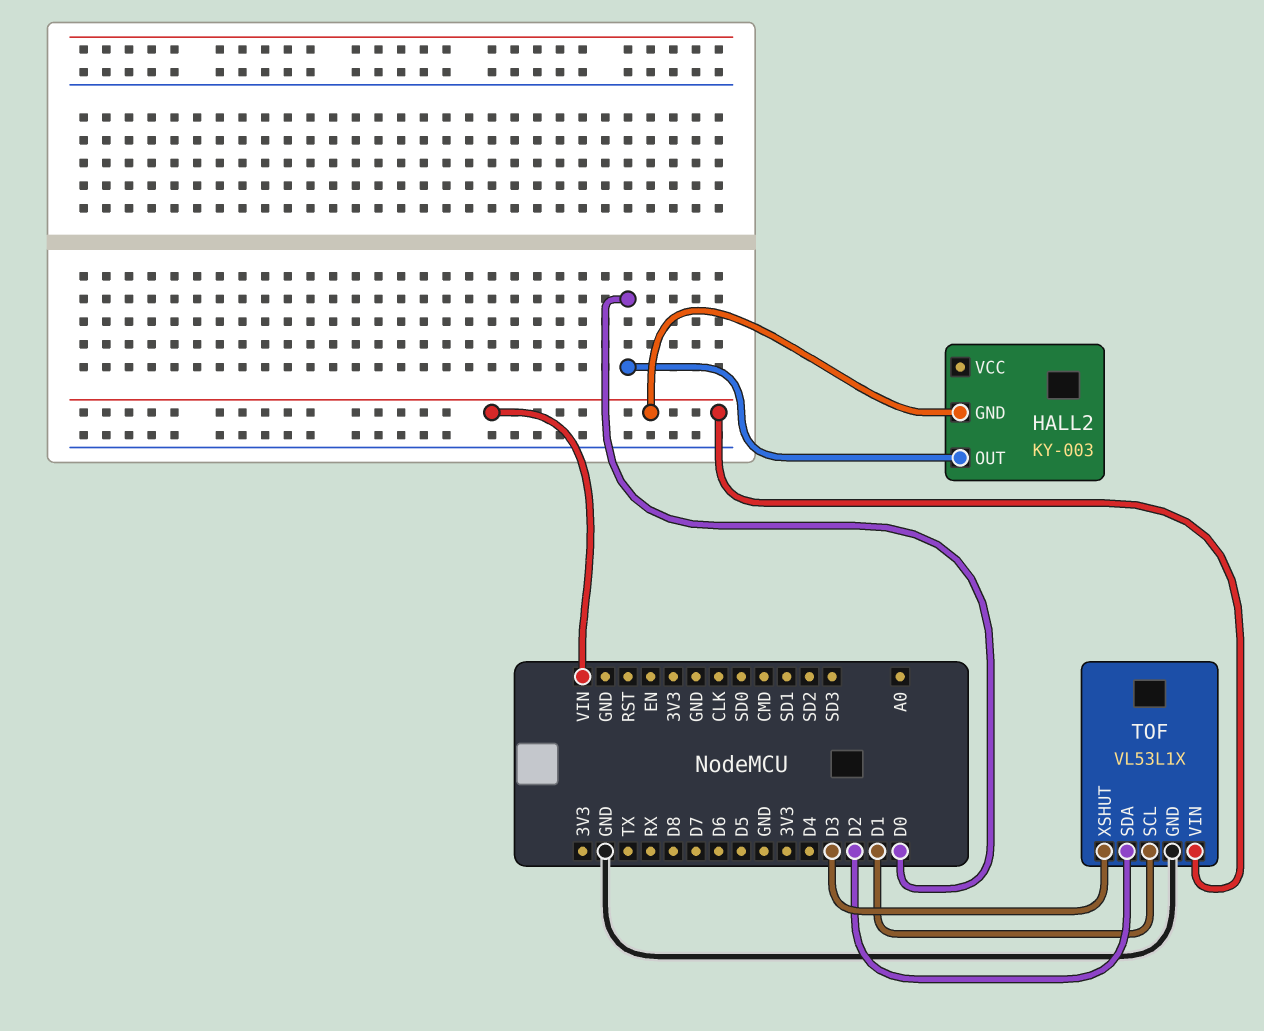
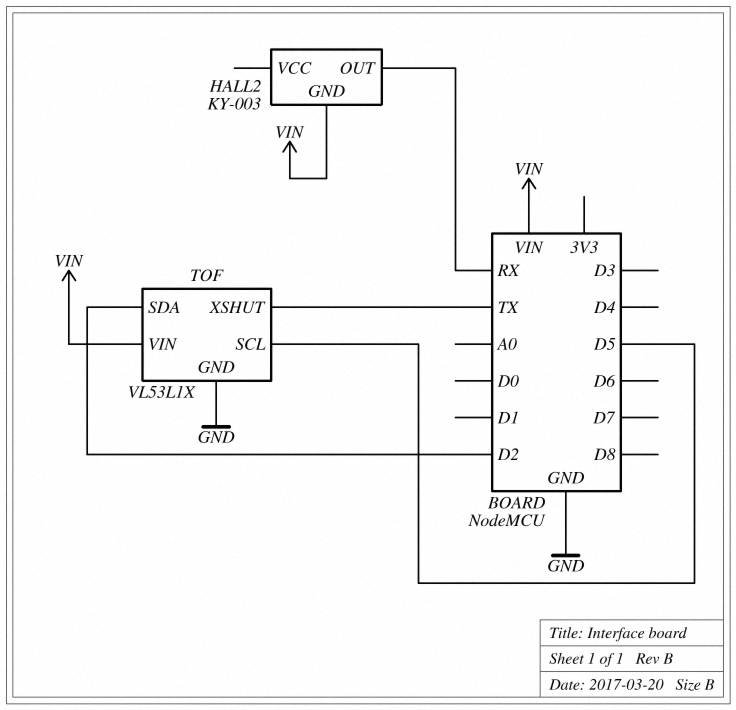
HALL2 pin OUT: D0 -> RX
TOF pin SCL: D1 -> D5
TOF pin XSHUT: D3 -> TX

